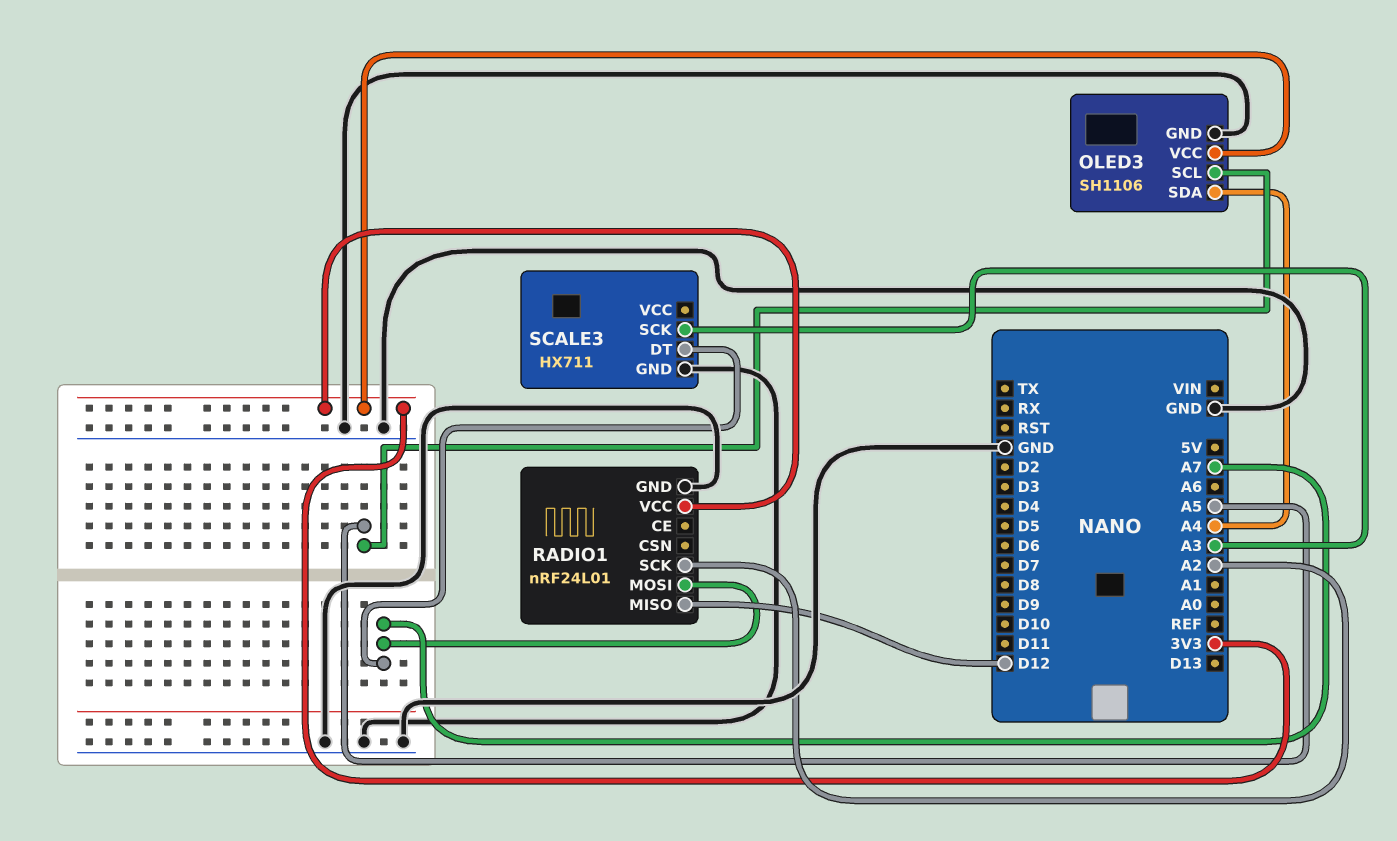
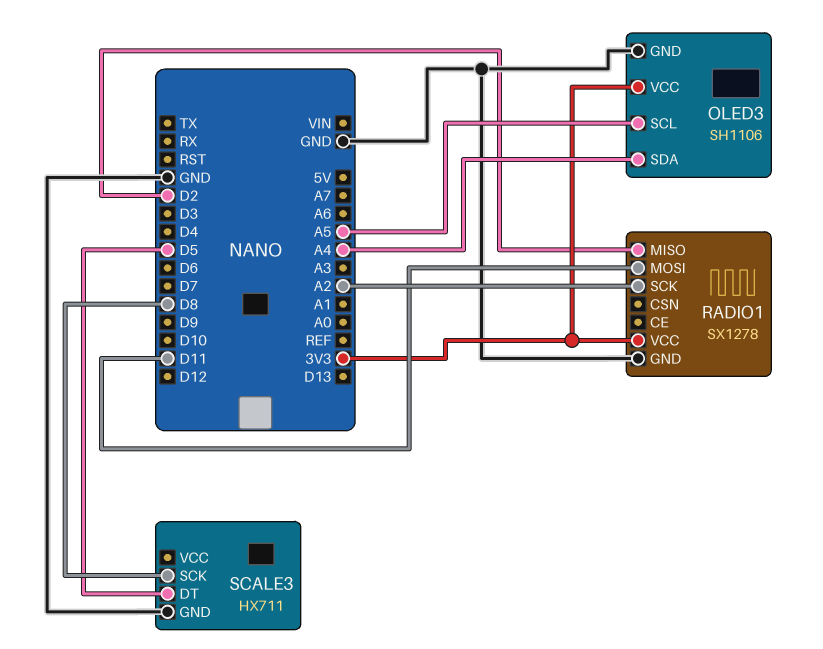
RADIO1: nRF24L01 -> SX1278
RADIO1 pin MISO: D12 -> D2
RADIO1 pin MOSI: A7 -> D11
SCALE3 pin DT: A7 -> D5
SCALE3 pin SCK: A3 -> D8

